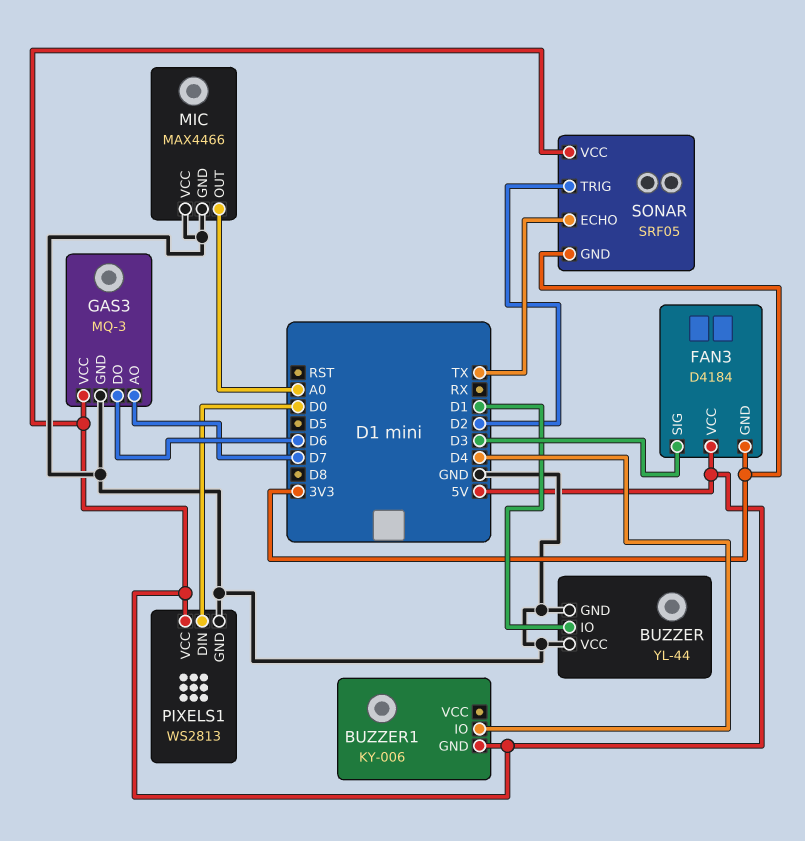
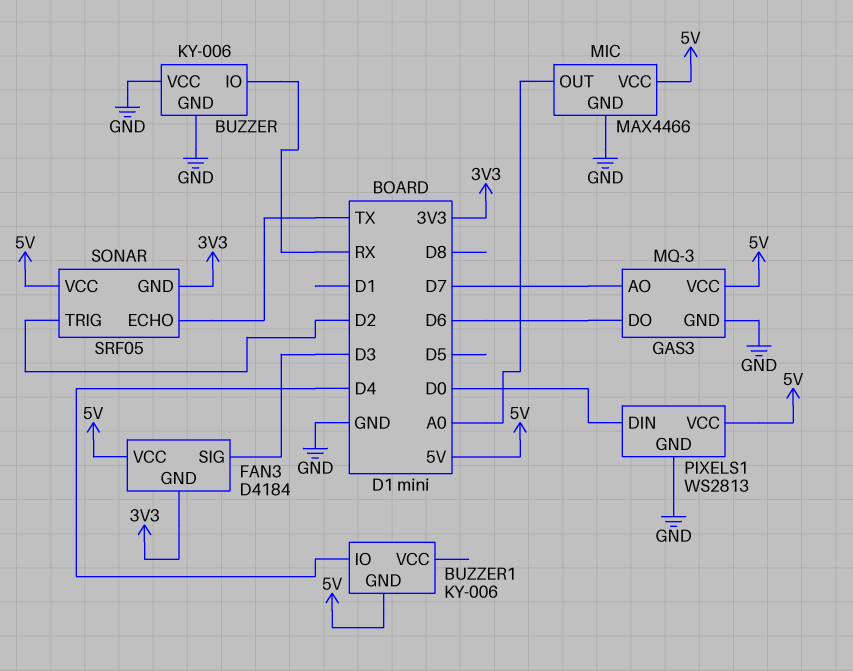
BUZZER: YL-44 -> KY-006
BUZZER pin IO: D1 -> RX
MIC pin VCC: GND -> 5V

